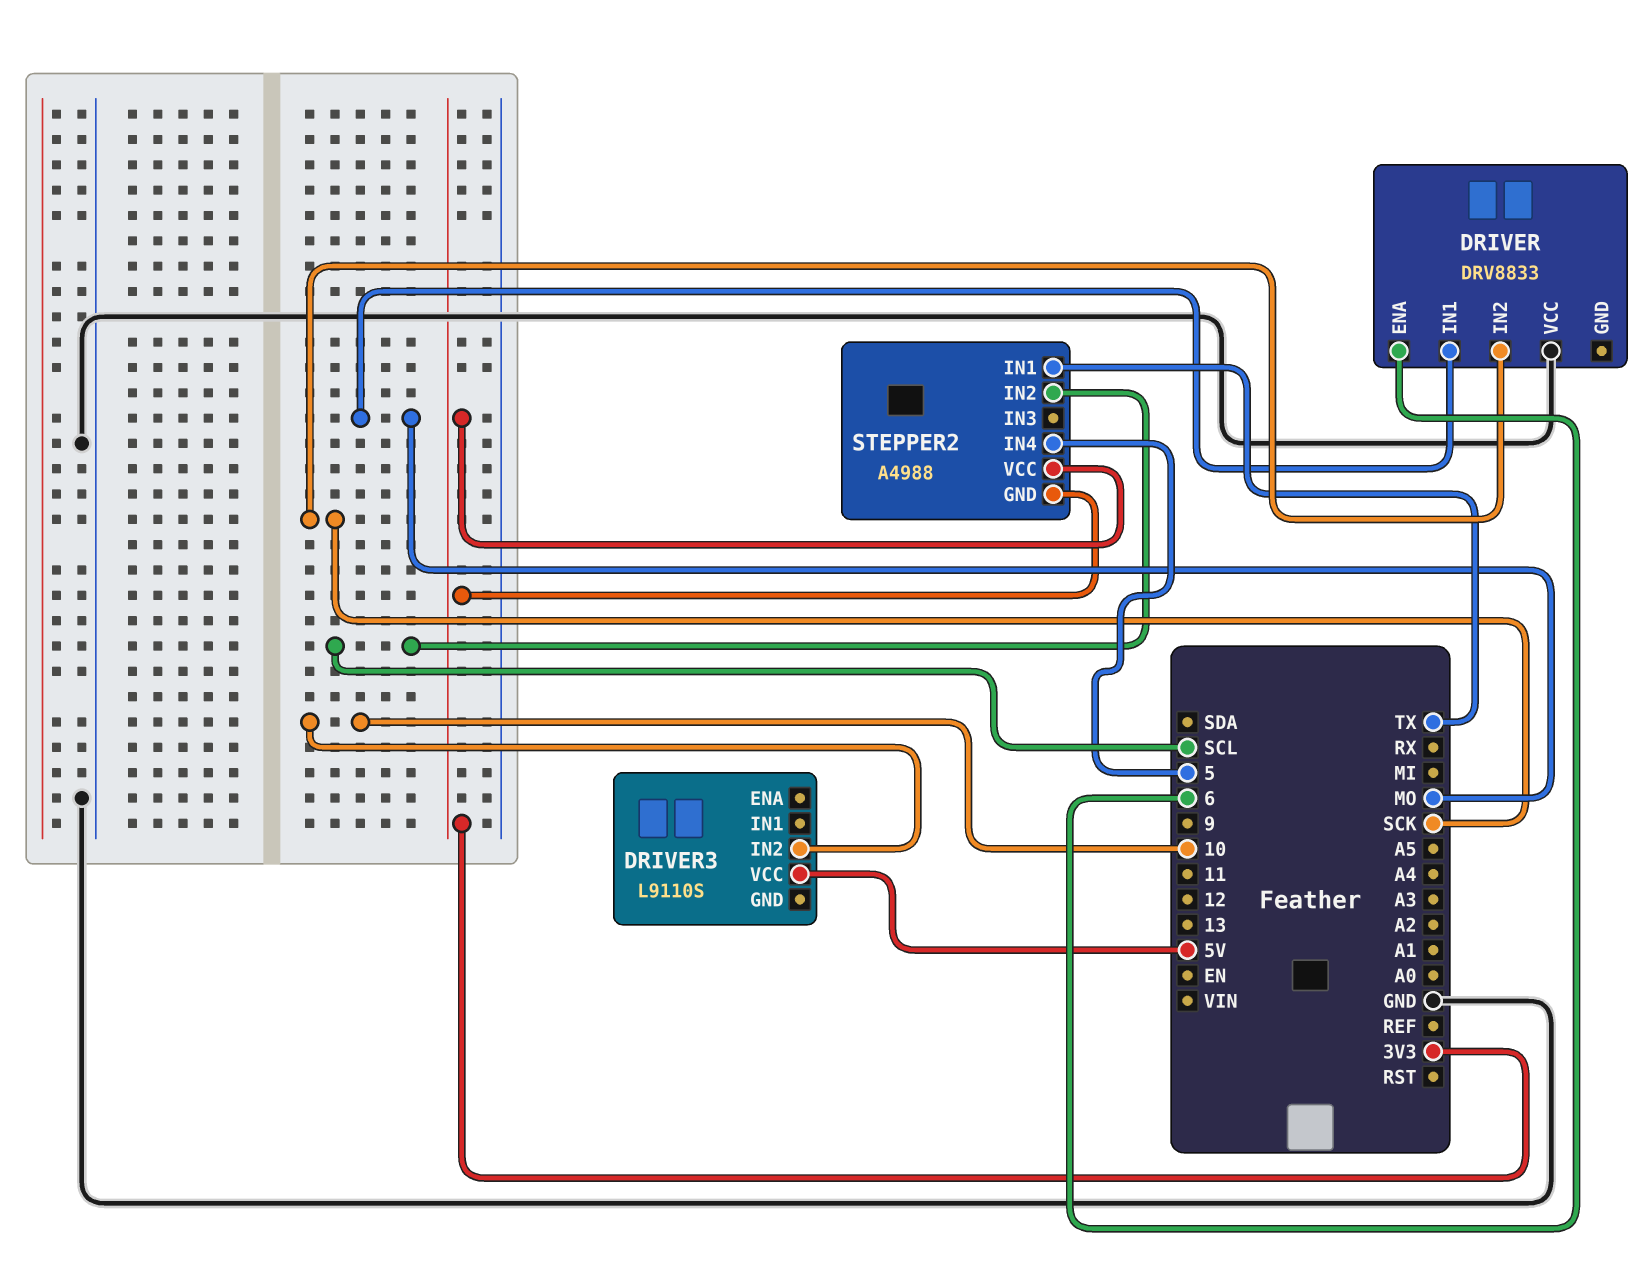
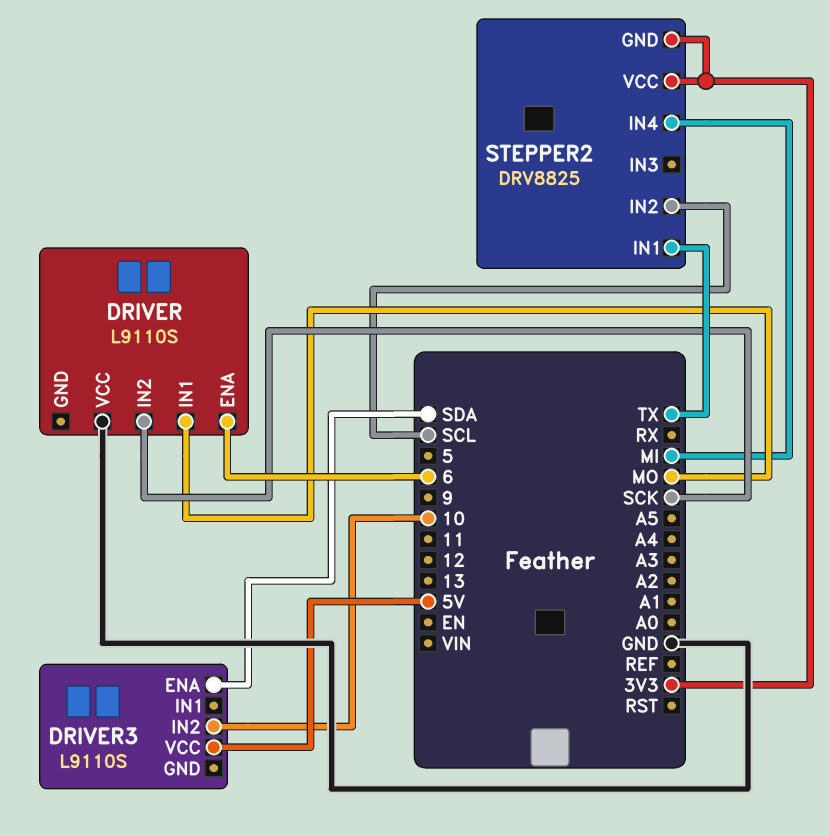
DRIVER: DRV8833 -> L9110S
DRIVER3 pin ENA: none -> SDA
STEPPER2: A4988 -> DRV8825
STEPPER2 pin IN4: 5 -> MI

